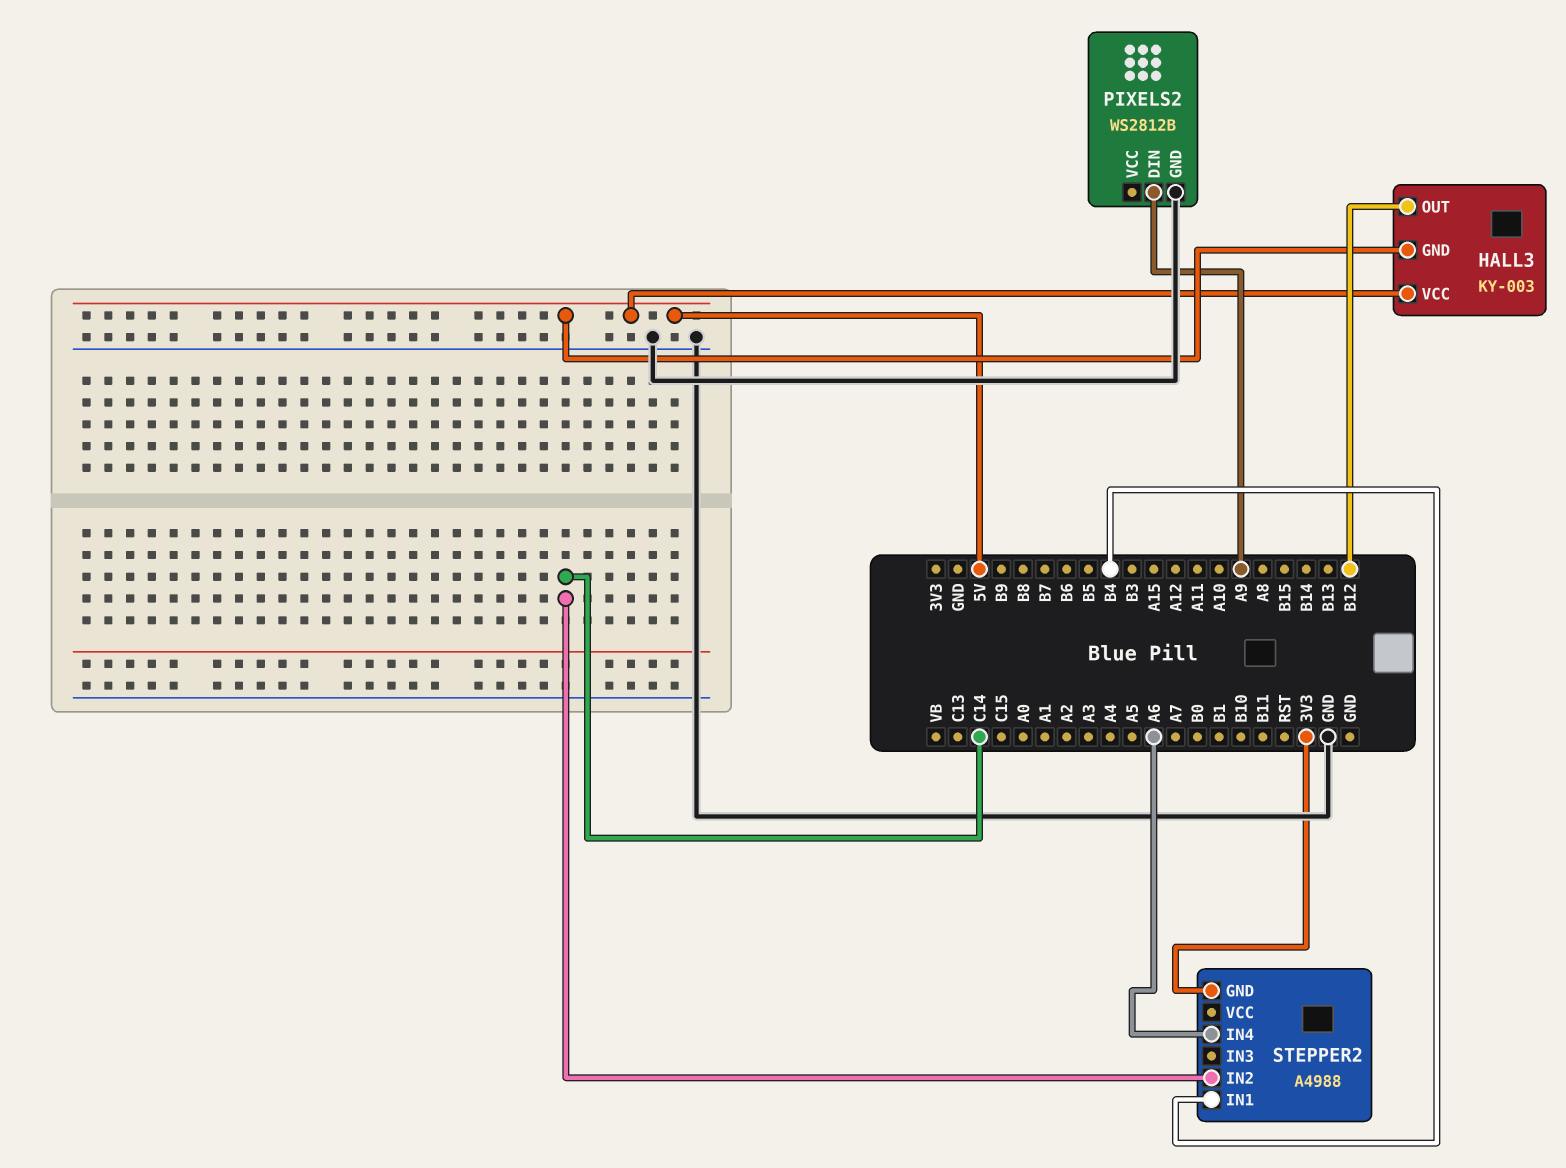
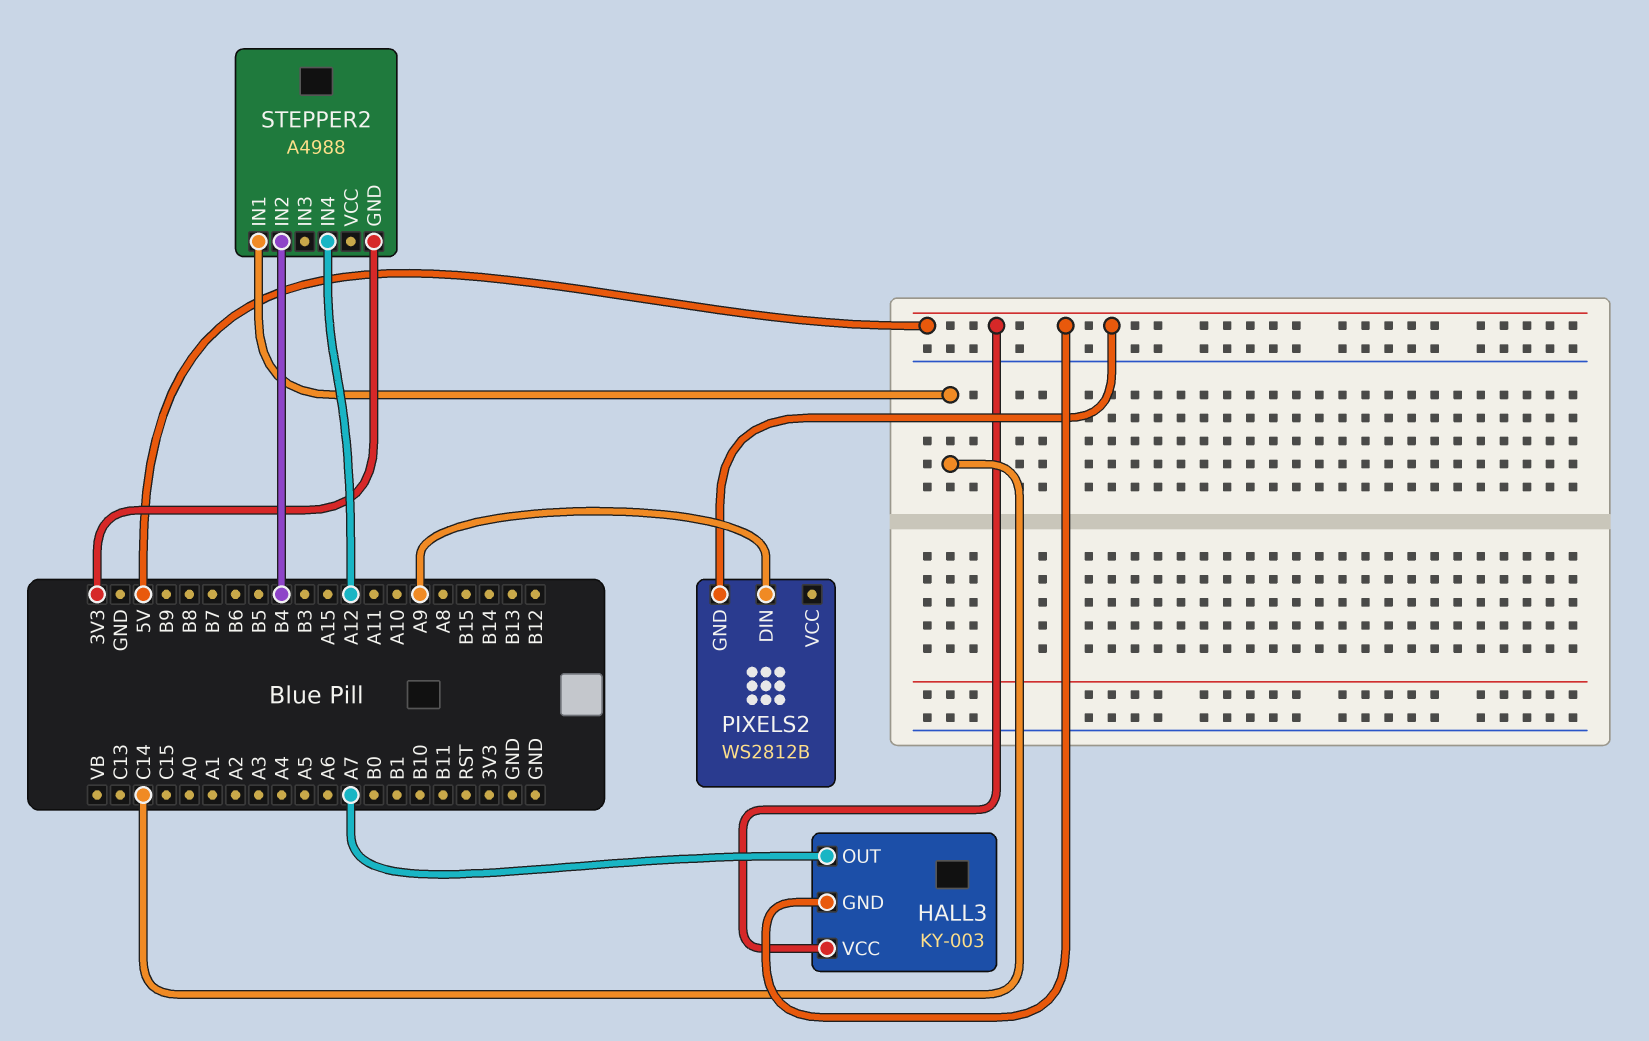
HALL3 pin OUT: B12 -> A7
PIXELS2 pin GND: GND -> 5V
STEPPER2 pin IN1: B4 -> C14
STEPPER2 pin IN2: C14 -> B4
STEPPER2 pin IN4: A6 -> A12

